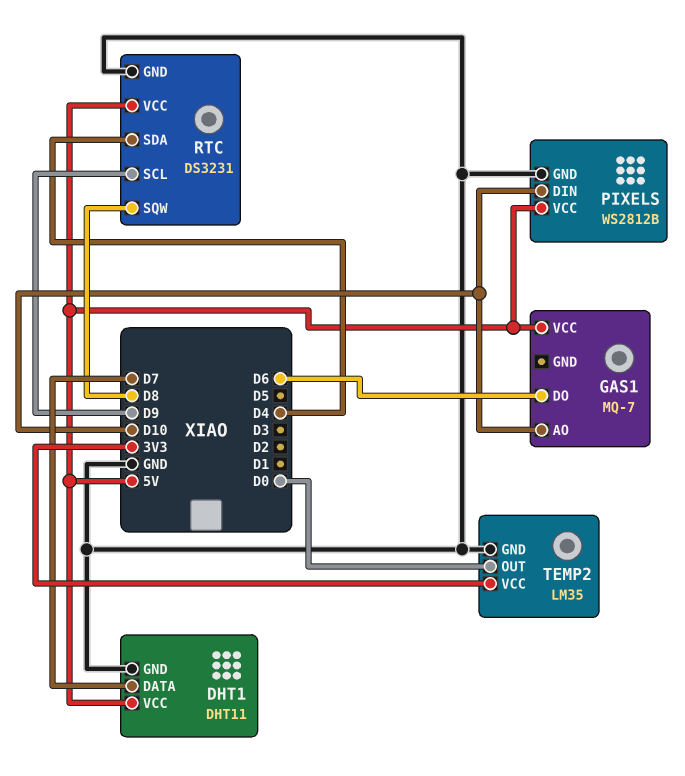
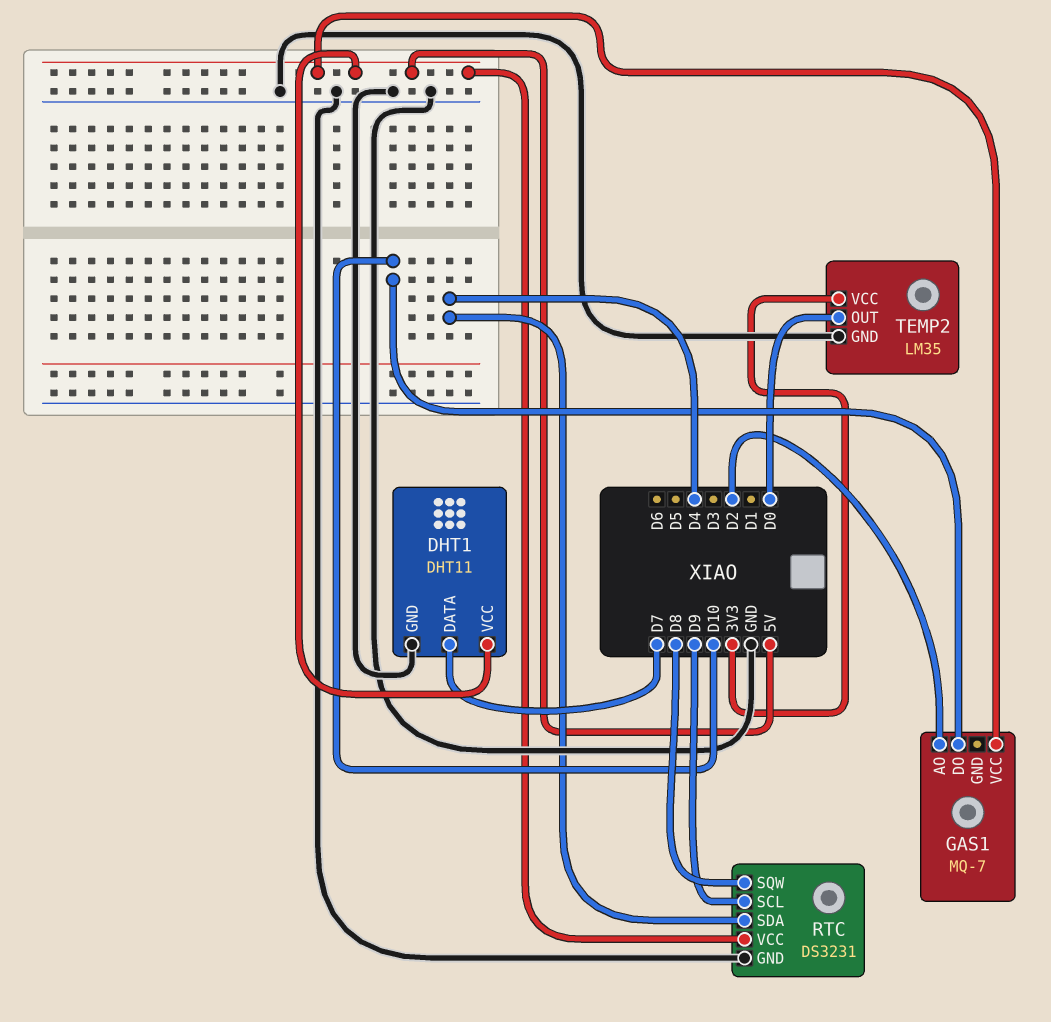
GAS1 pin AO: D10 -> D2
GAS1 pin DO: D6 -> D10
PIXELS: WS2812B -> none
PIXELS pin DIN: D10 -> none
PIXELS pin GND: GND -> none
PIXELS pin VCC: 5V -> none

